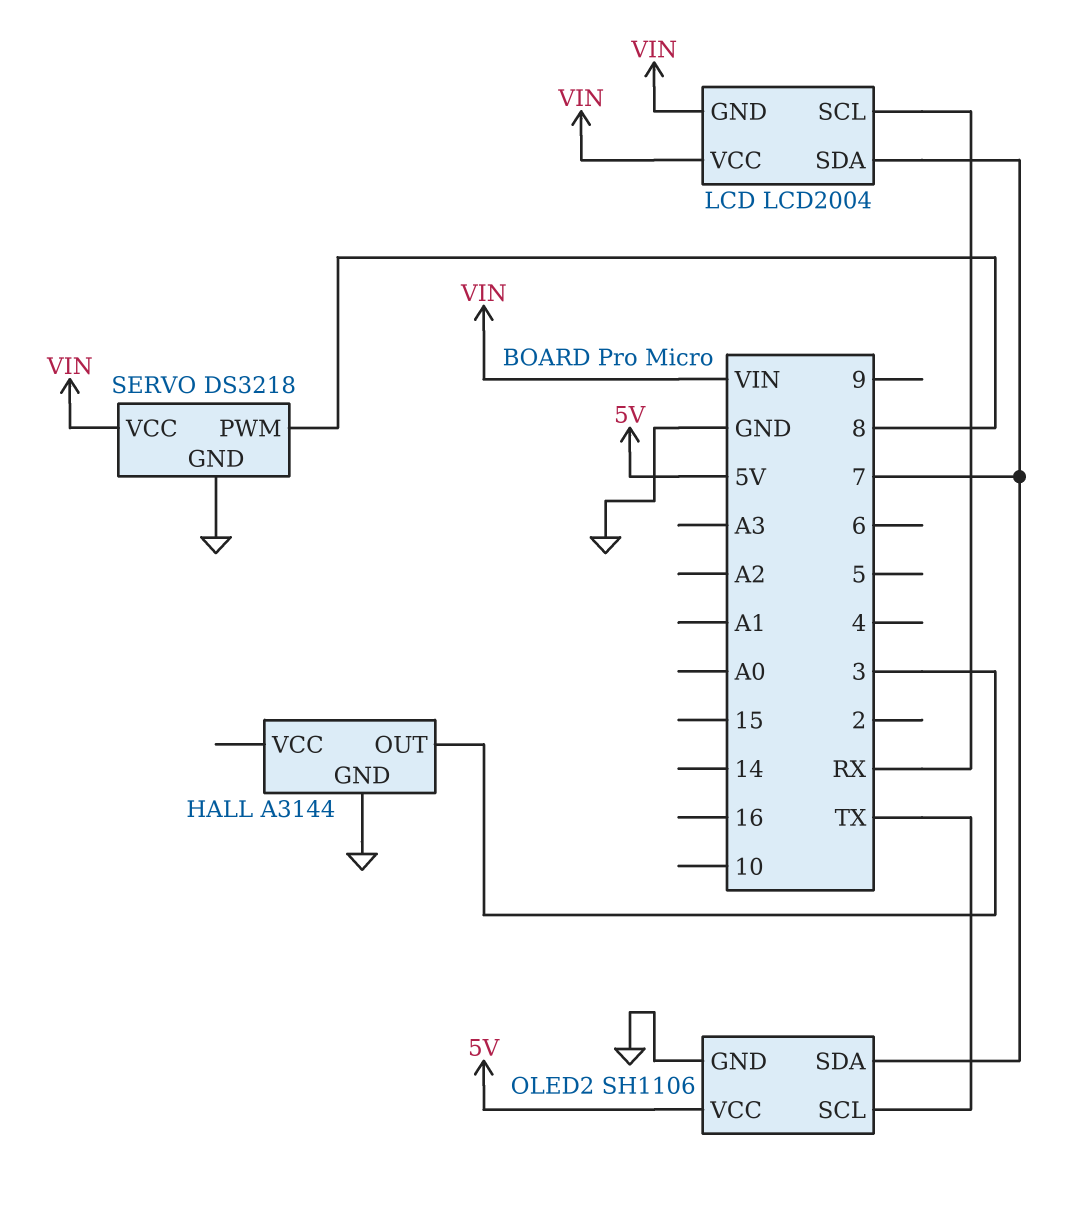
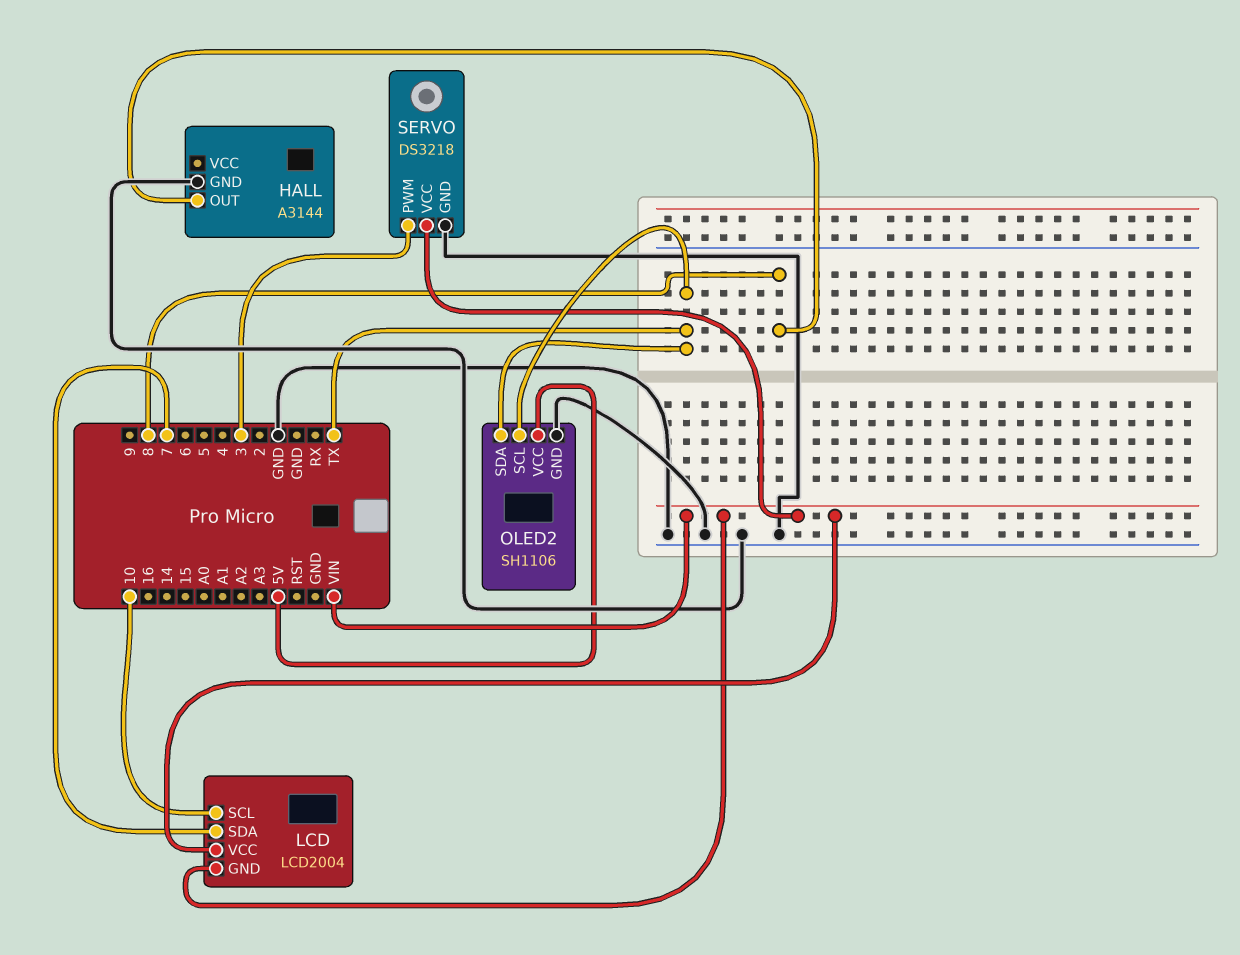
HALL pin OUT: 3 -> 8
LCD pin SCL: RX -> 10
OLED2 pin SDA: 7 -> TX
SERVO pin PWM: 8 -> 3

